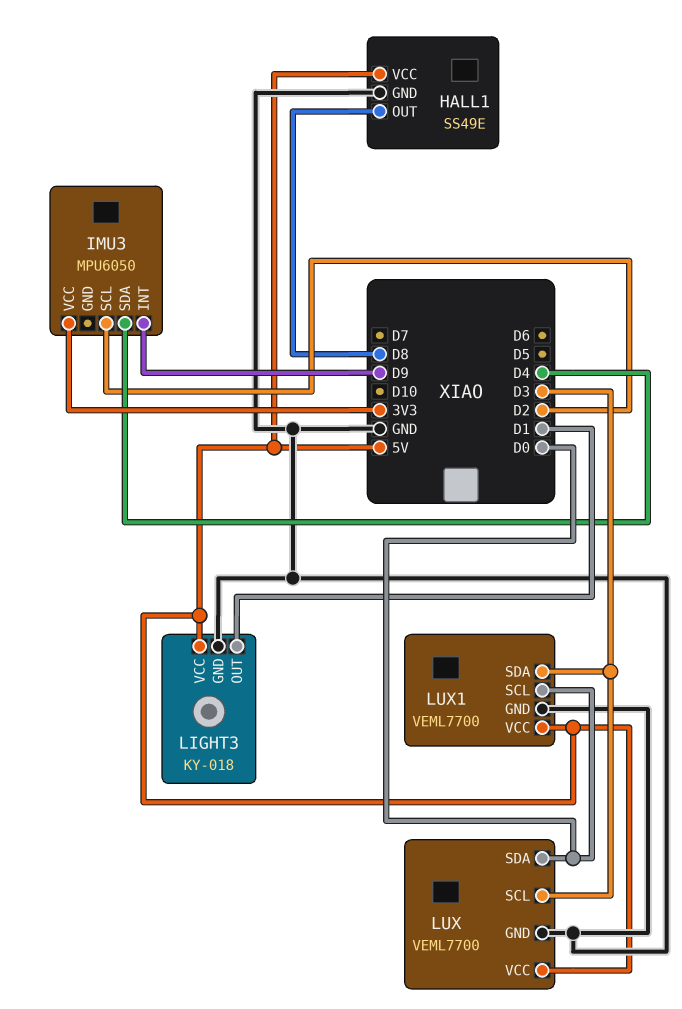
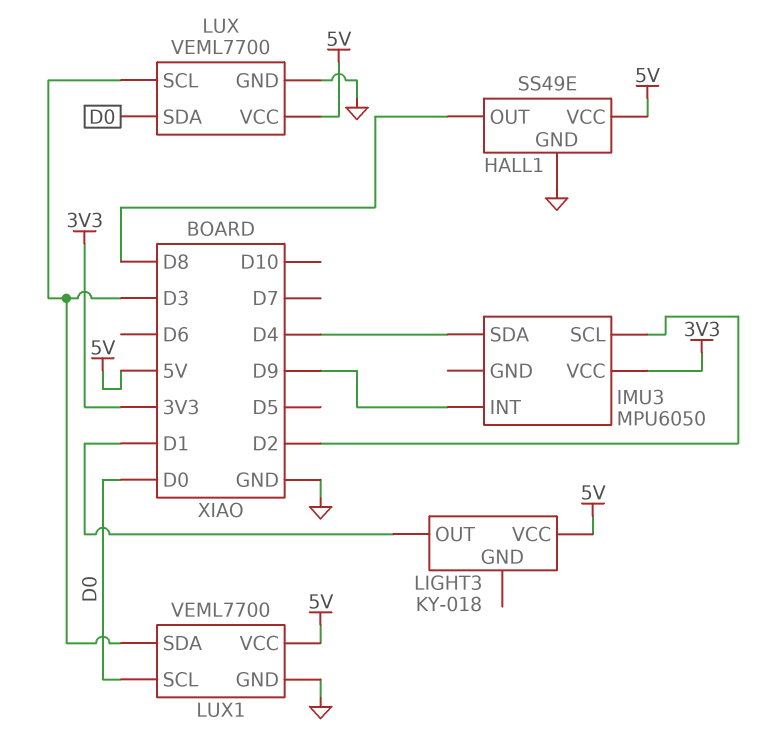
LIGHT3 pin GND: GND -> none

